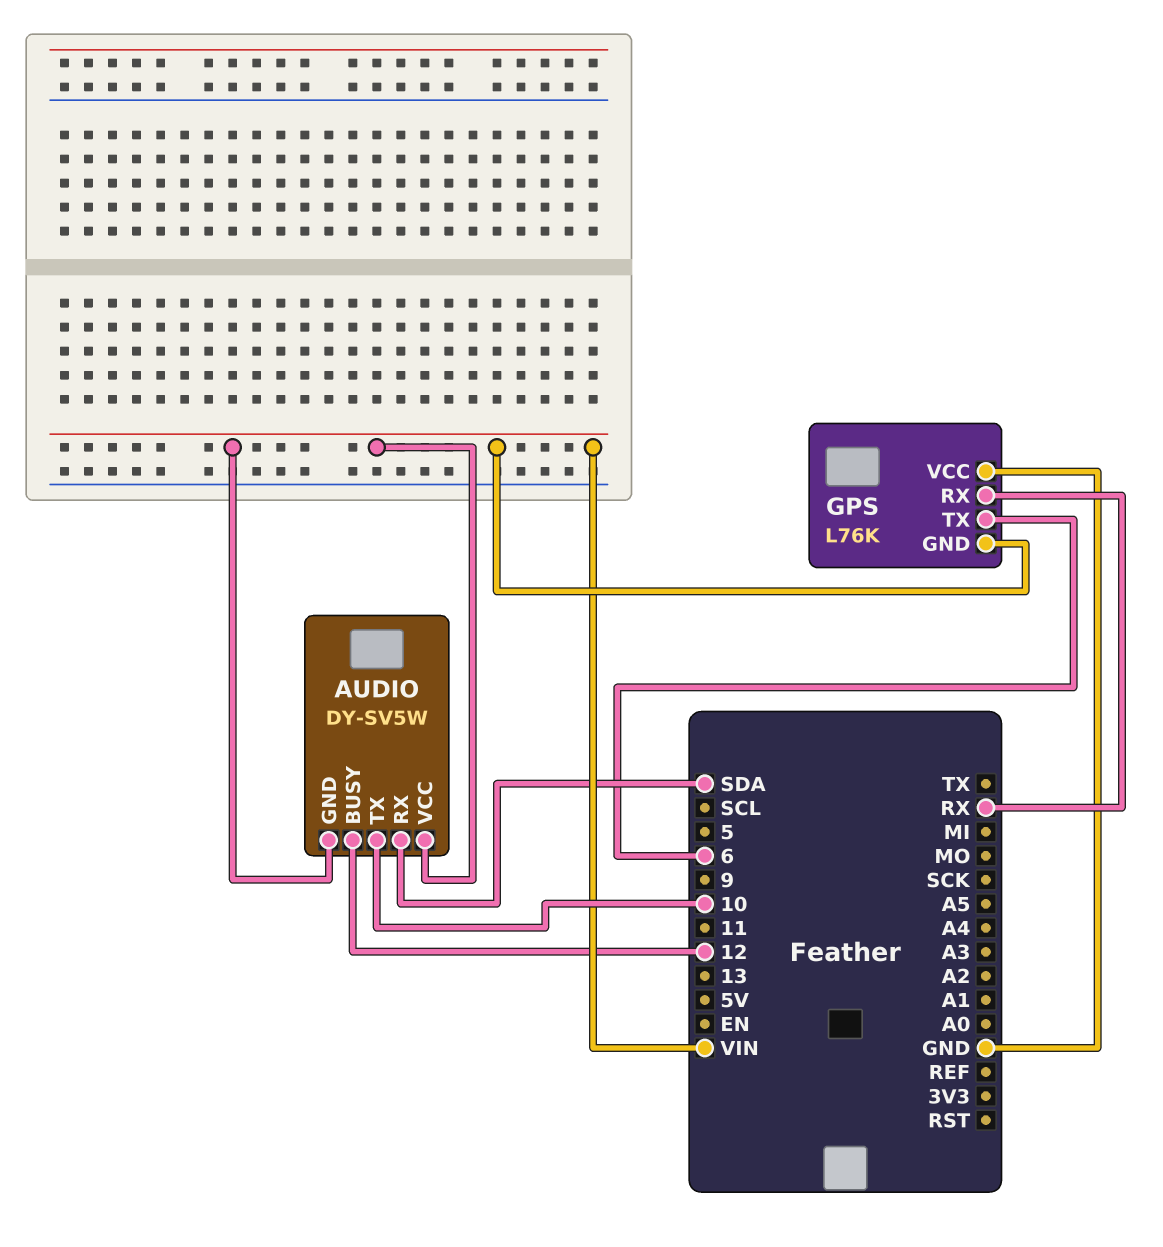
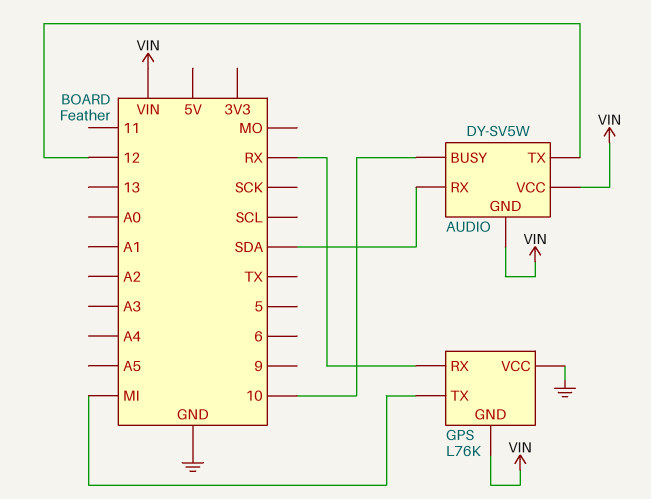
AUDIO pin BUSY: 12 -> 10
AUDIO pin TX: 10 -> 12
GPS pin TX: 6 -> MI

